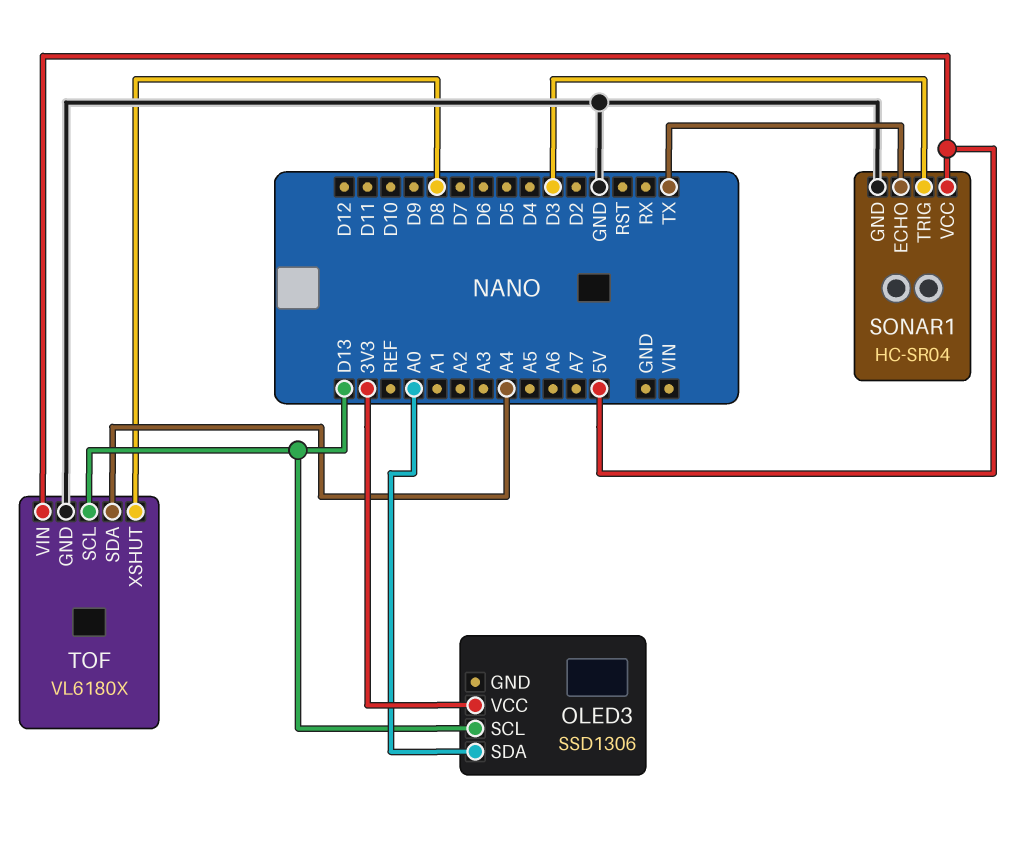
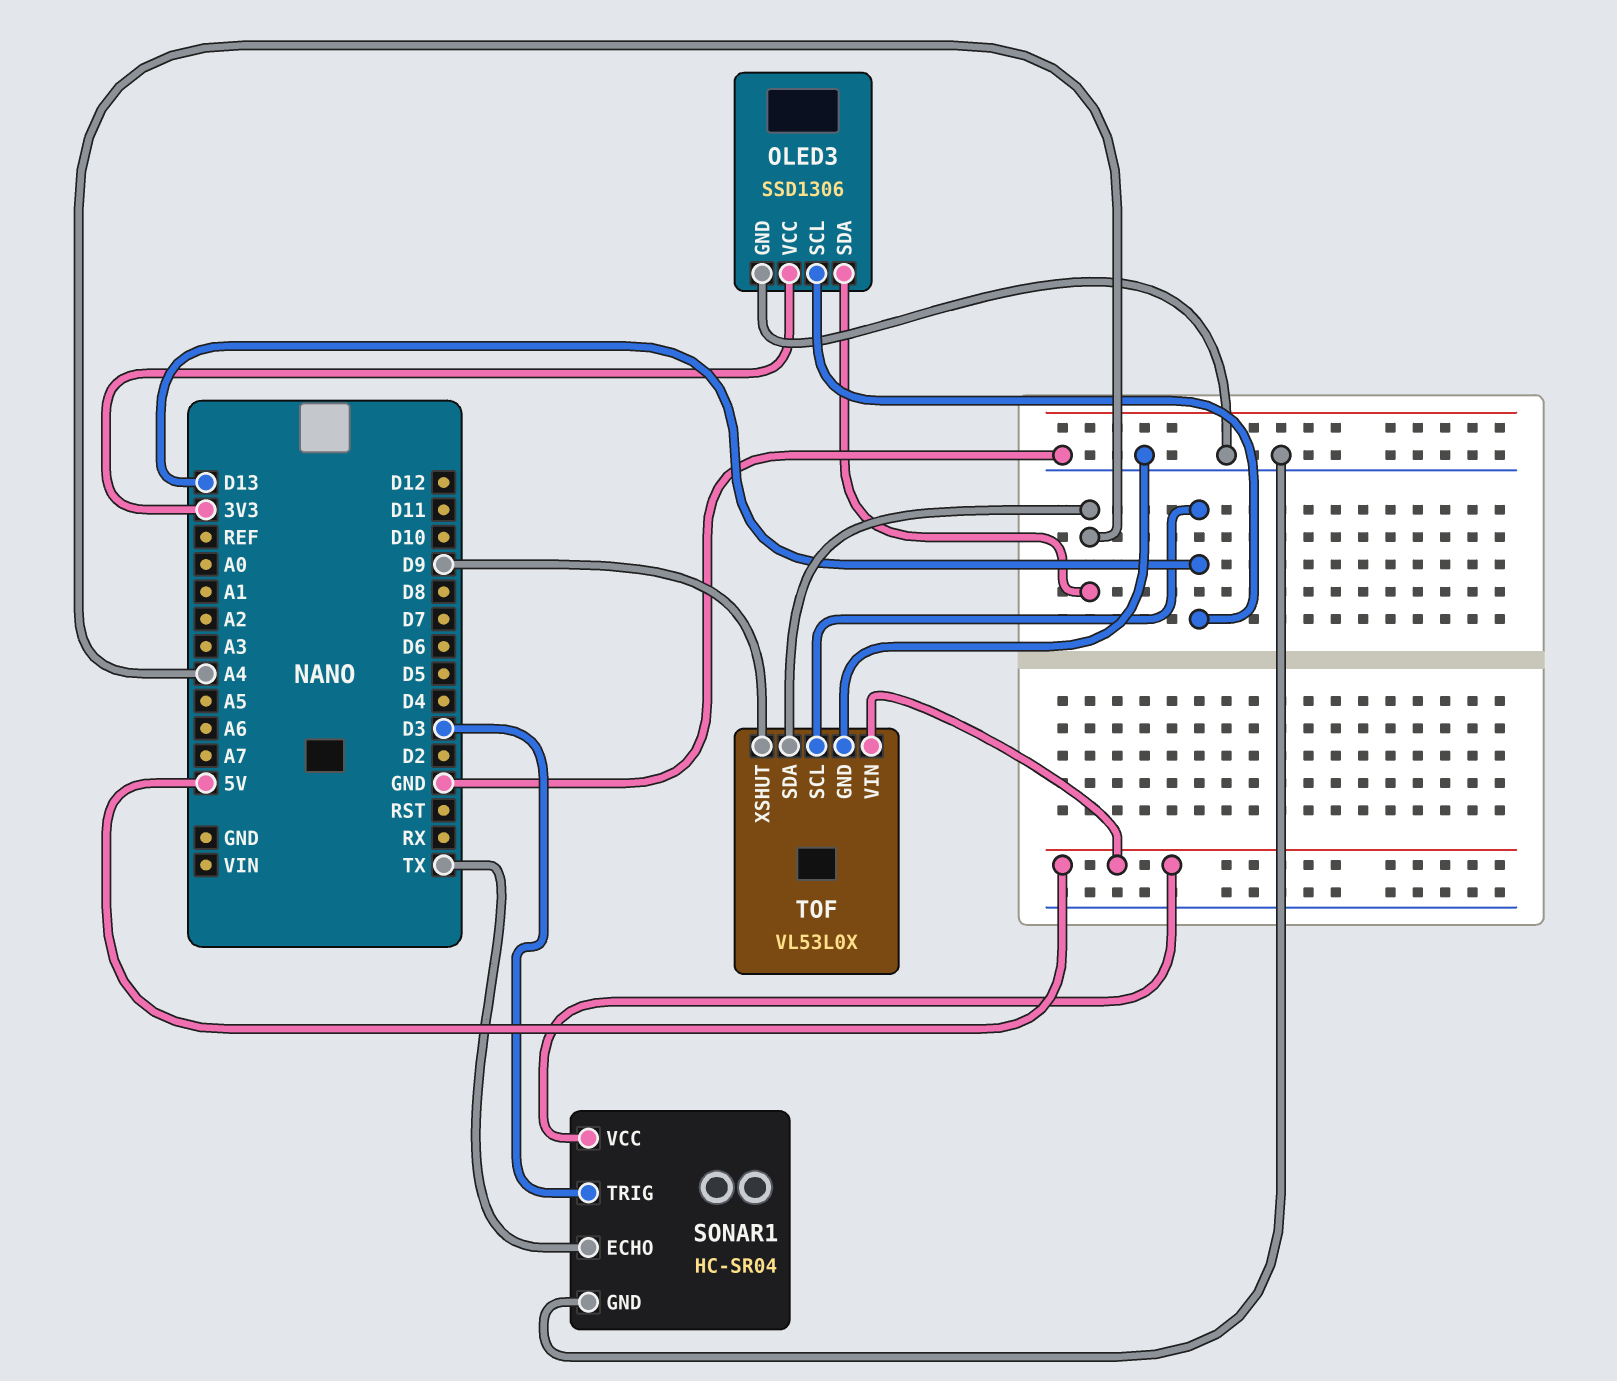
OLED3 pin GND: none -> GND
OLED3 pin SDA: A0 -> A4
TOF: VL6180X -> VL53L0X
TOF pin XSHUT: D8 -> D9

